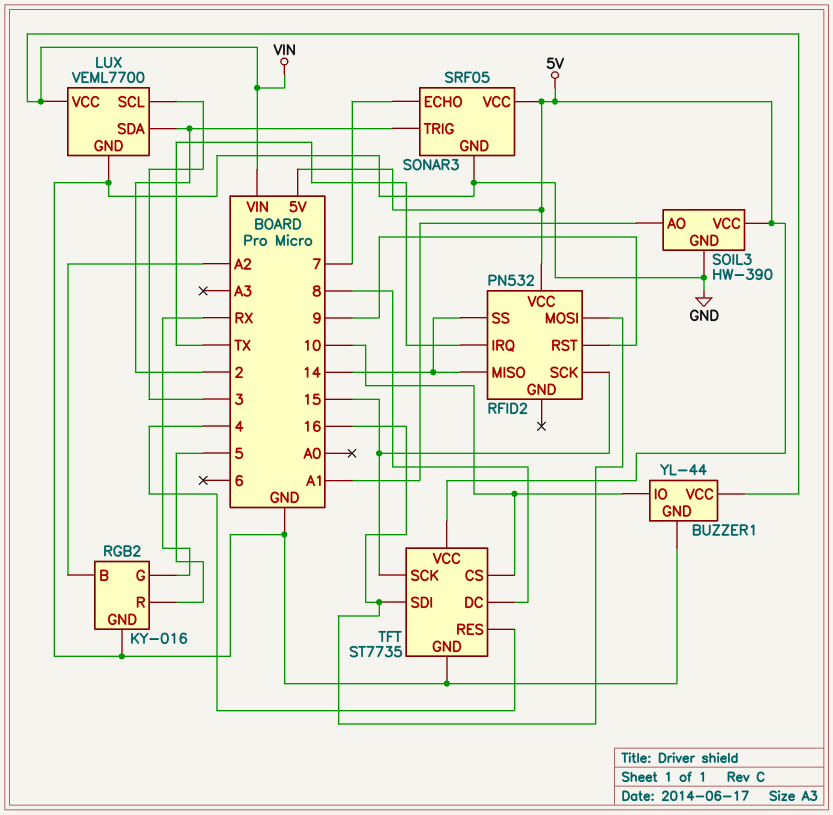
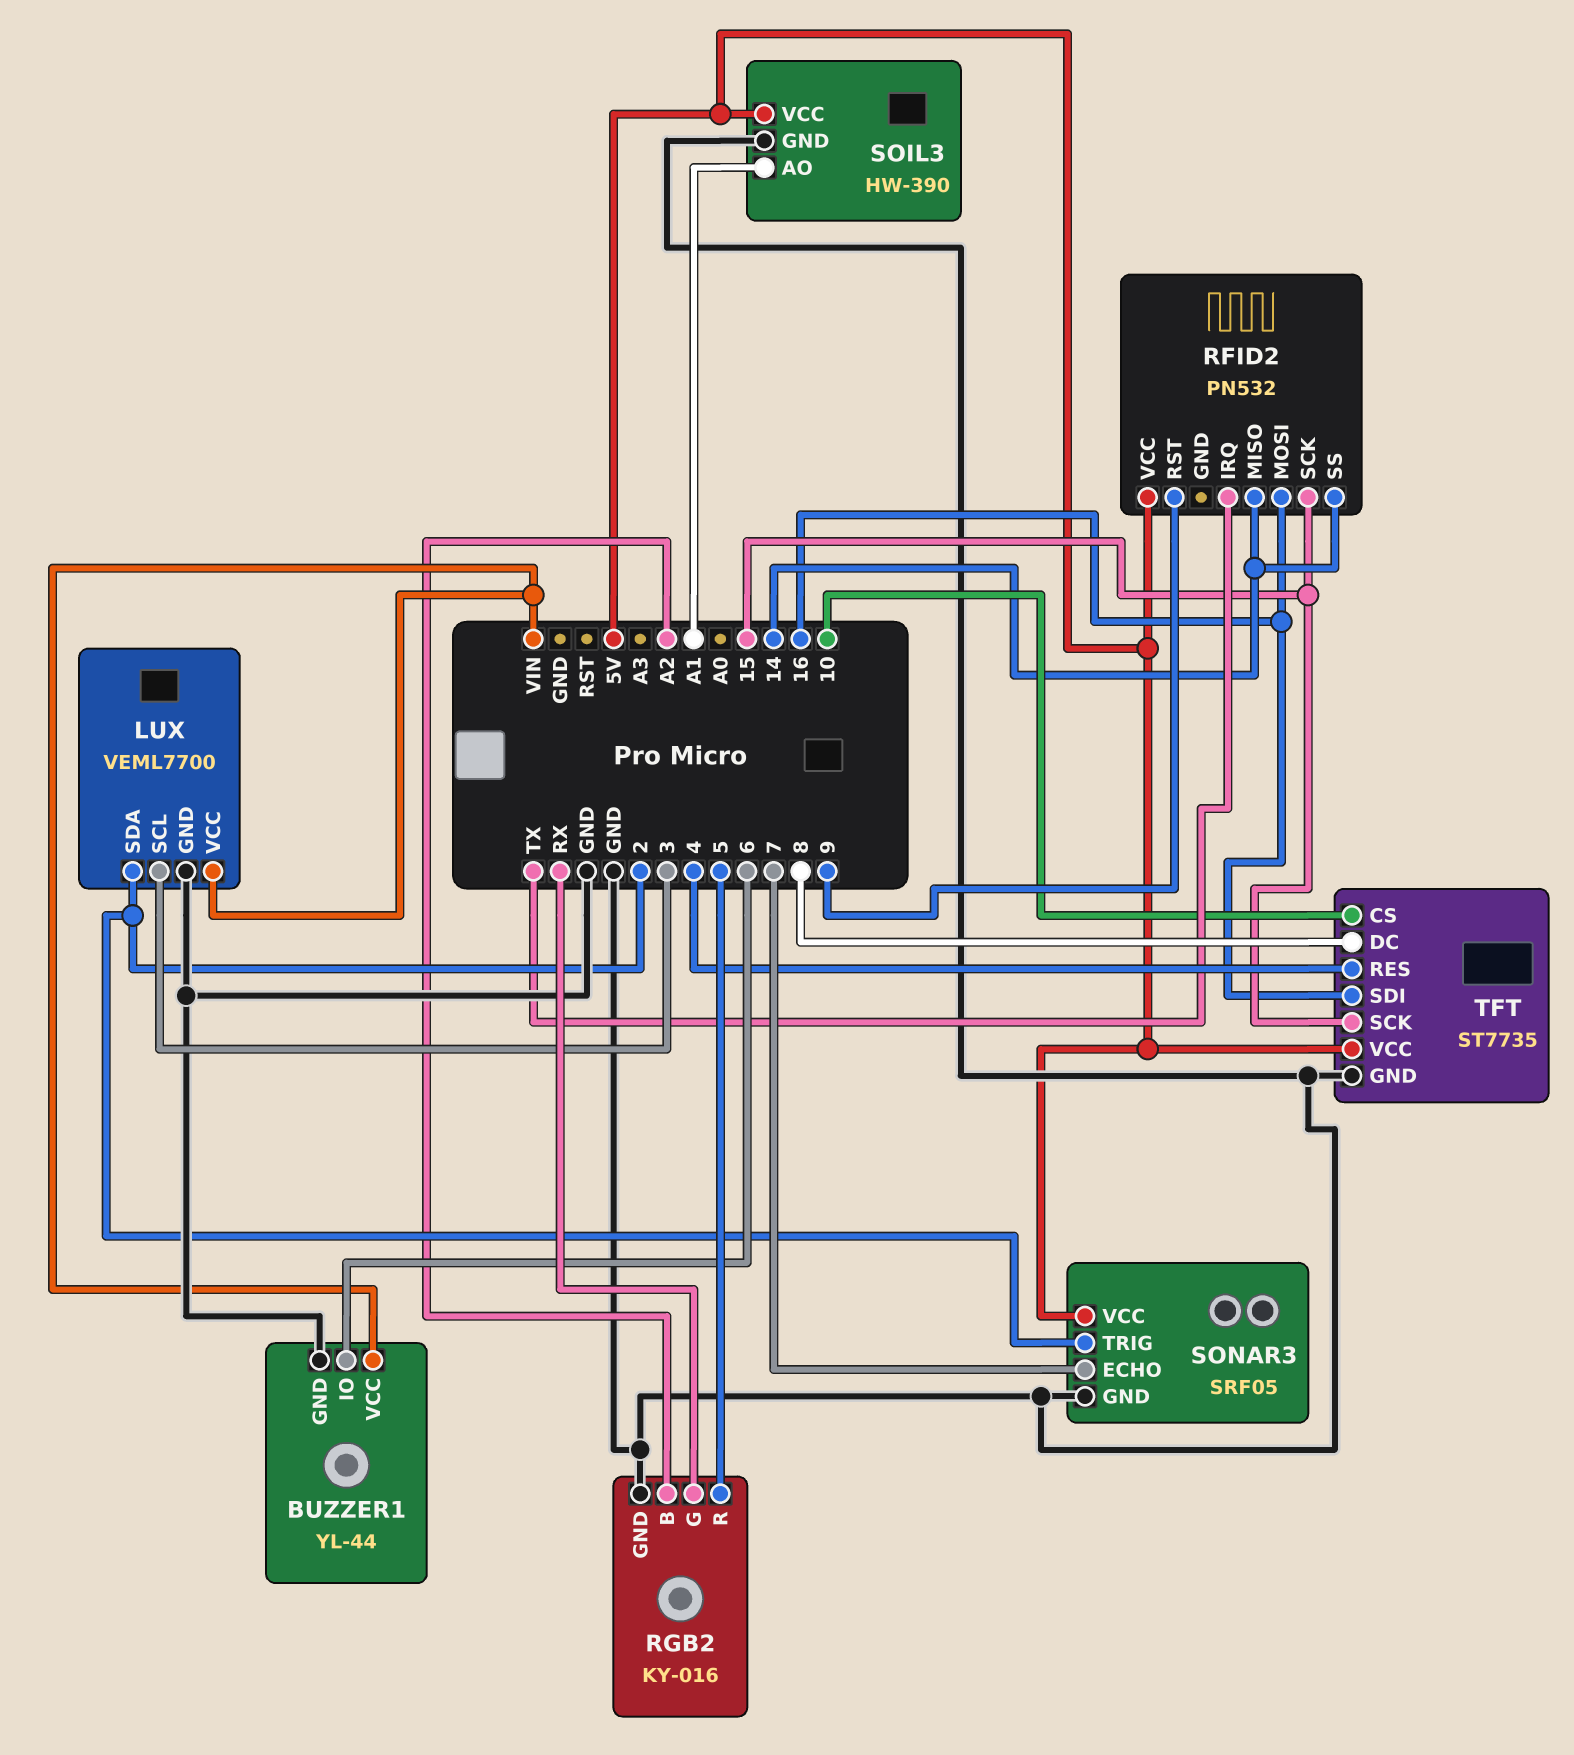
BUZZER1 pin IO: 10 -> 6

